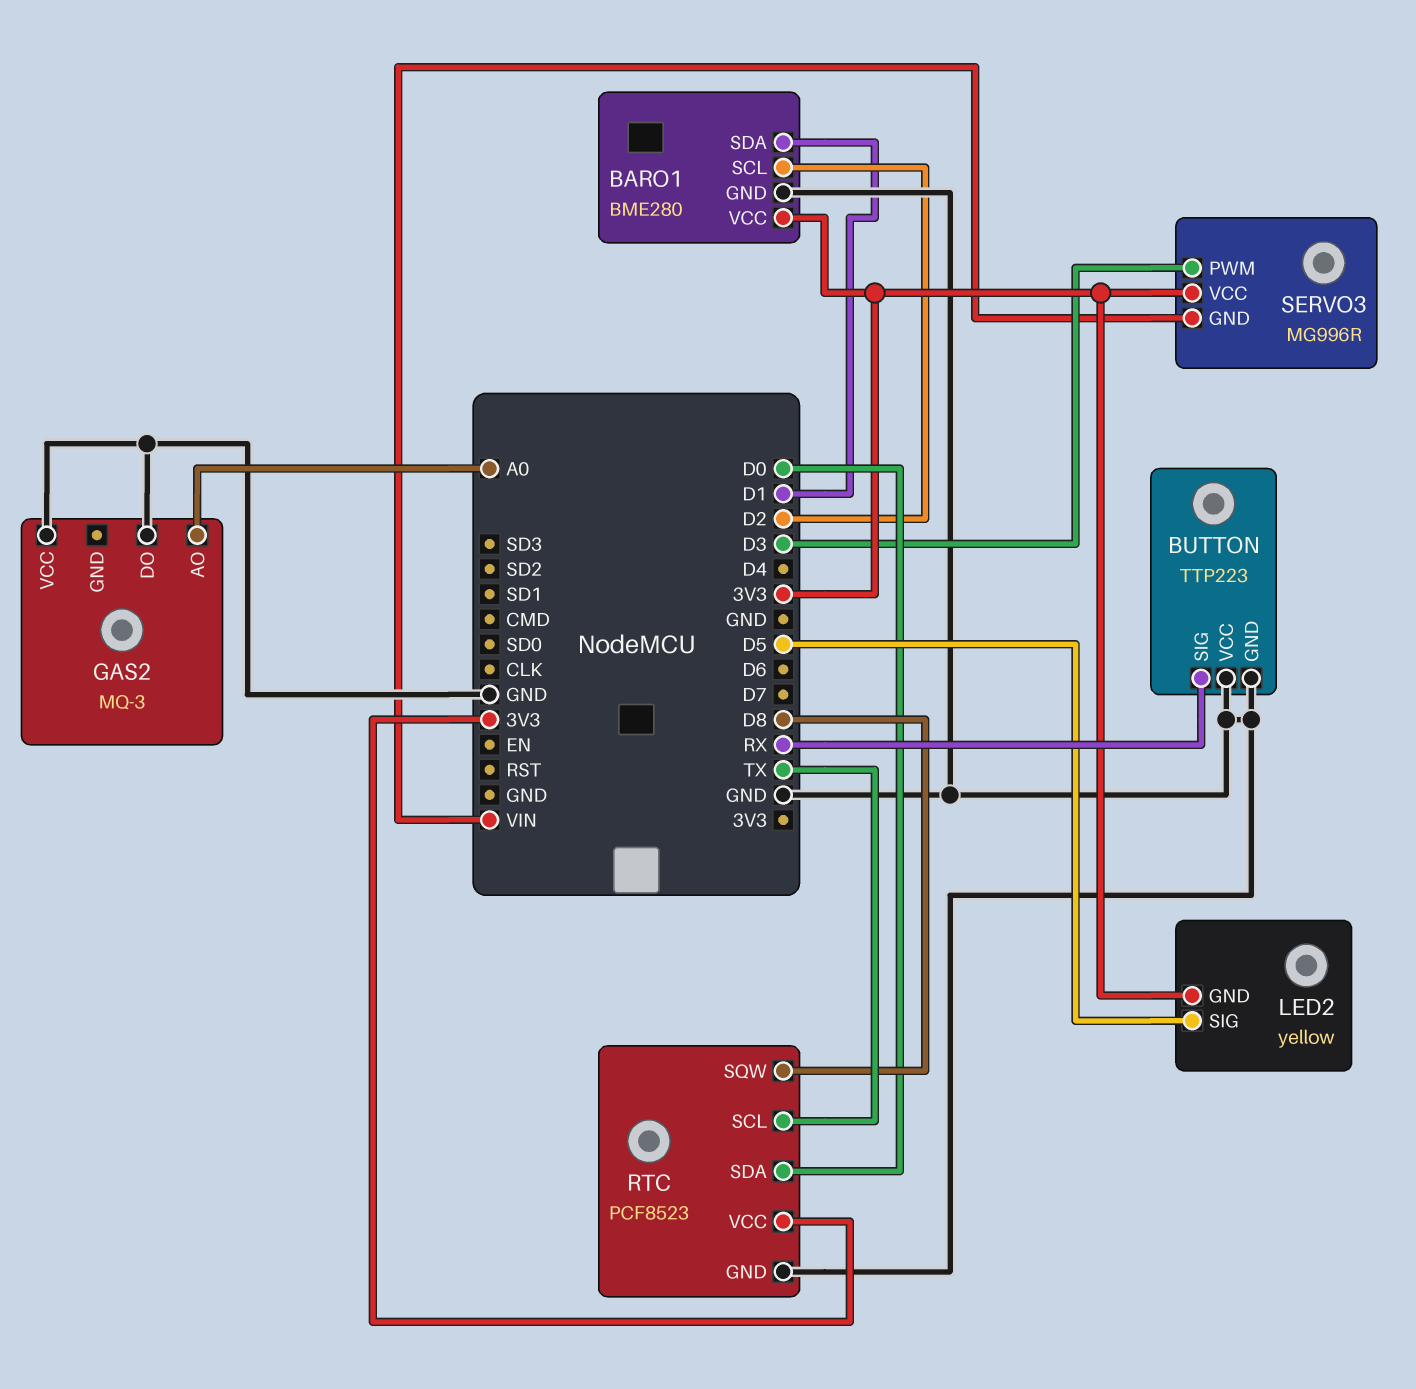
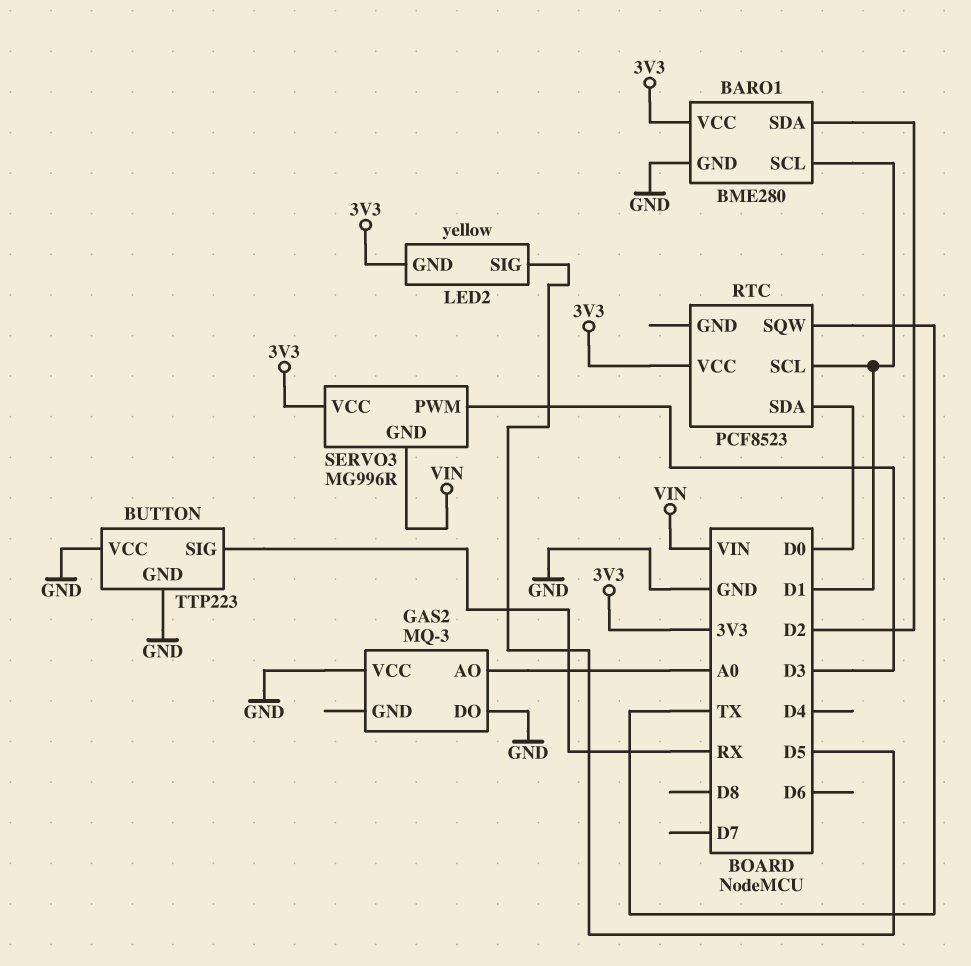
BARO1 pin SCL: D2 -> D1
BARO1 pin SDA: D1 -> D2
RTC pin GND: GND -> none
RTC pin SCL: TX -> D1
RTC pin SQW: D8 -> TX

